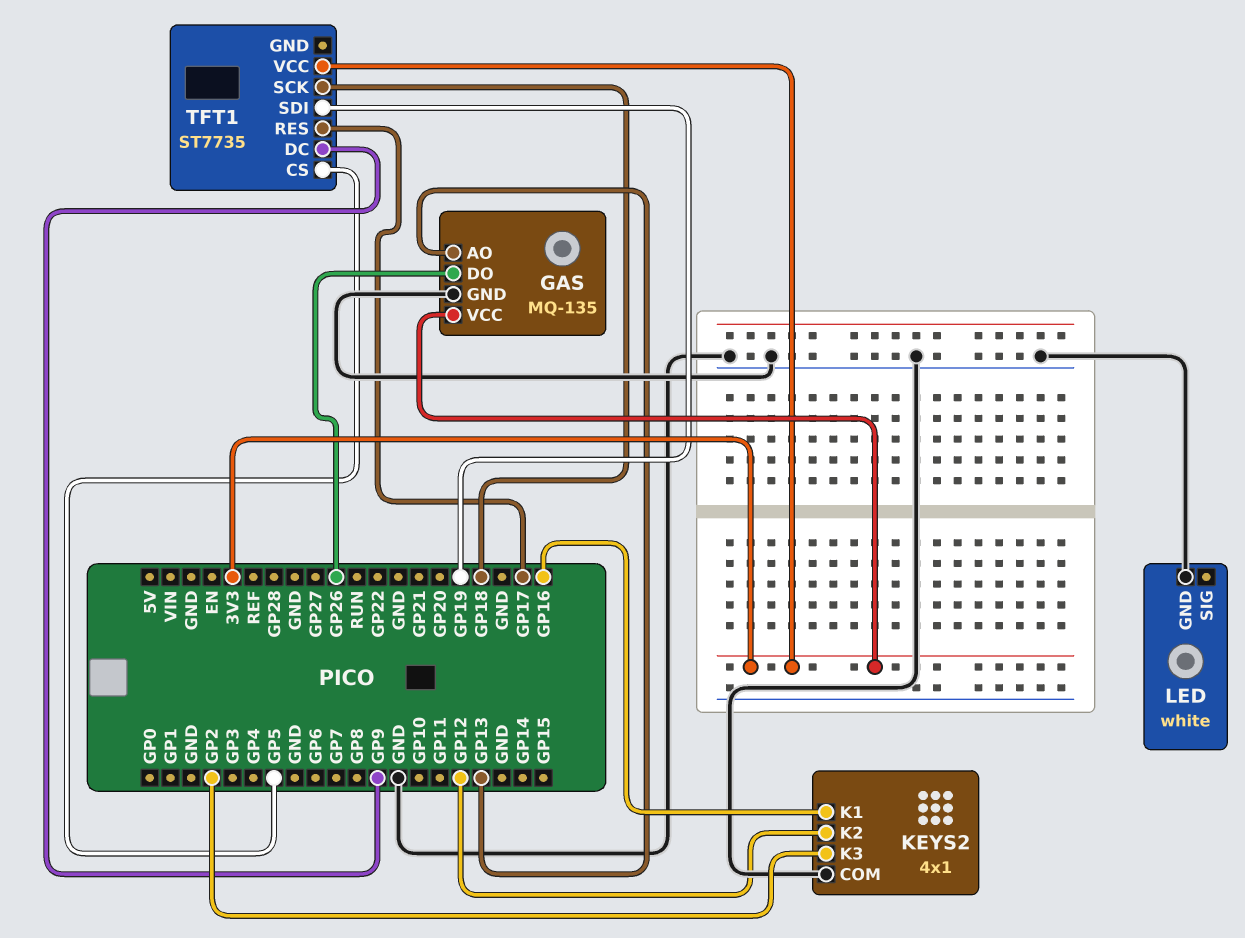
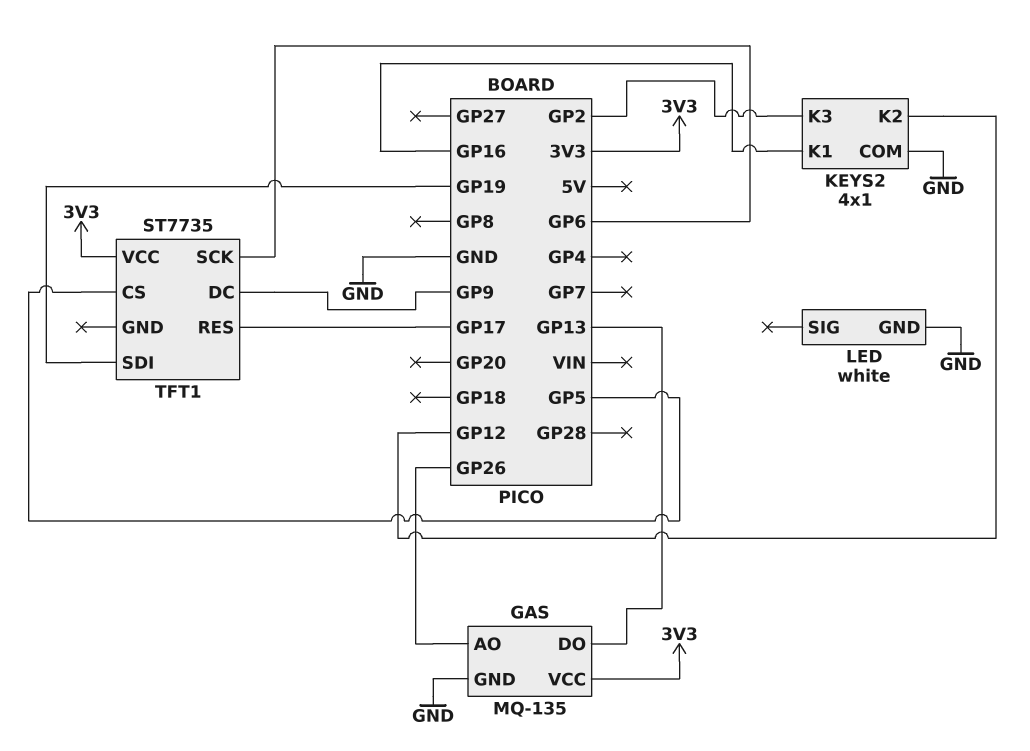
GAS pin AO: GP13 -> GP26
GAS pin DO: GP26 -> GP13
TFT1 pin SCK: GP18 -> GP6

